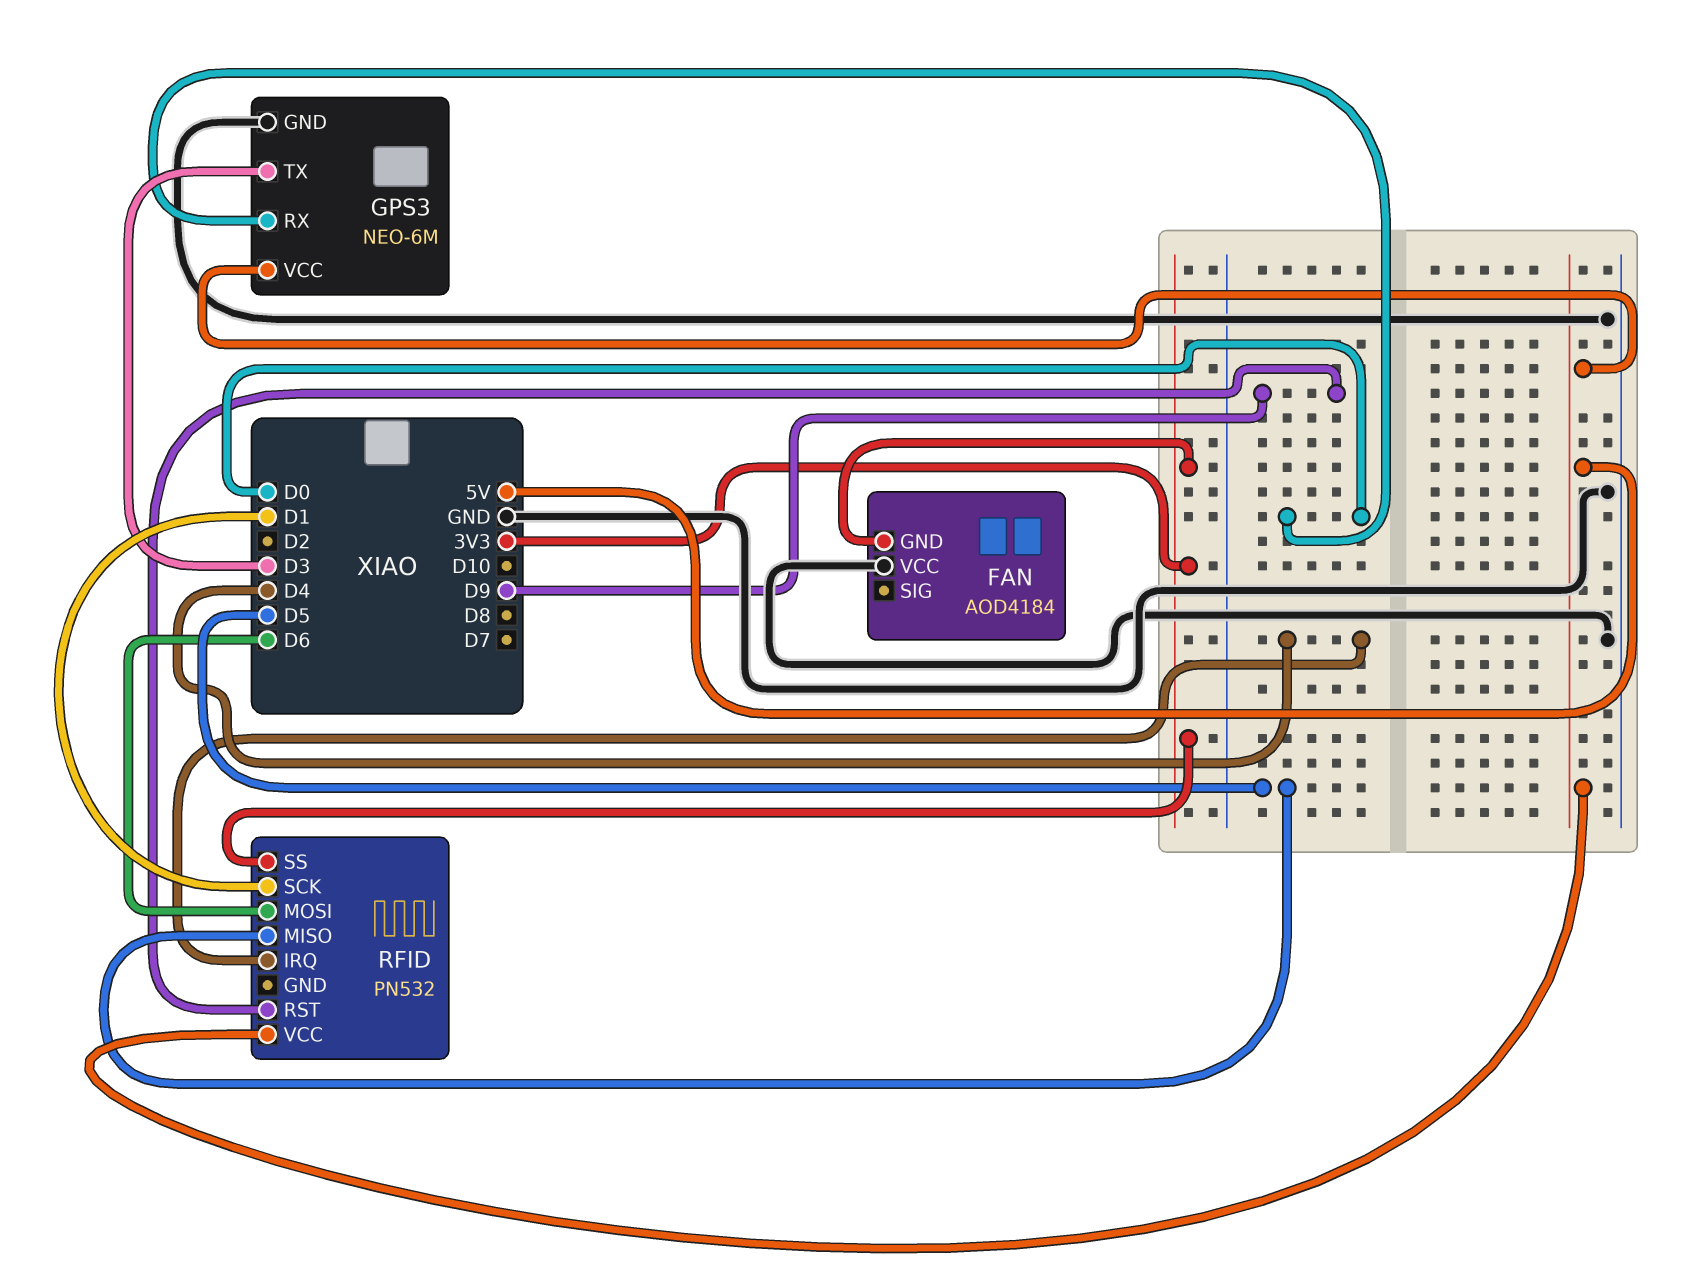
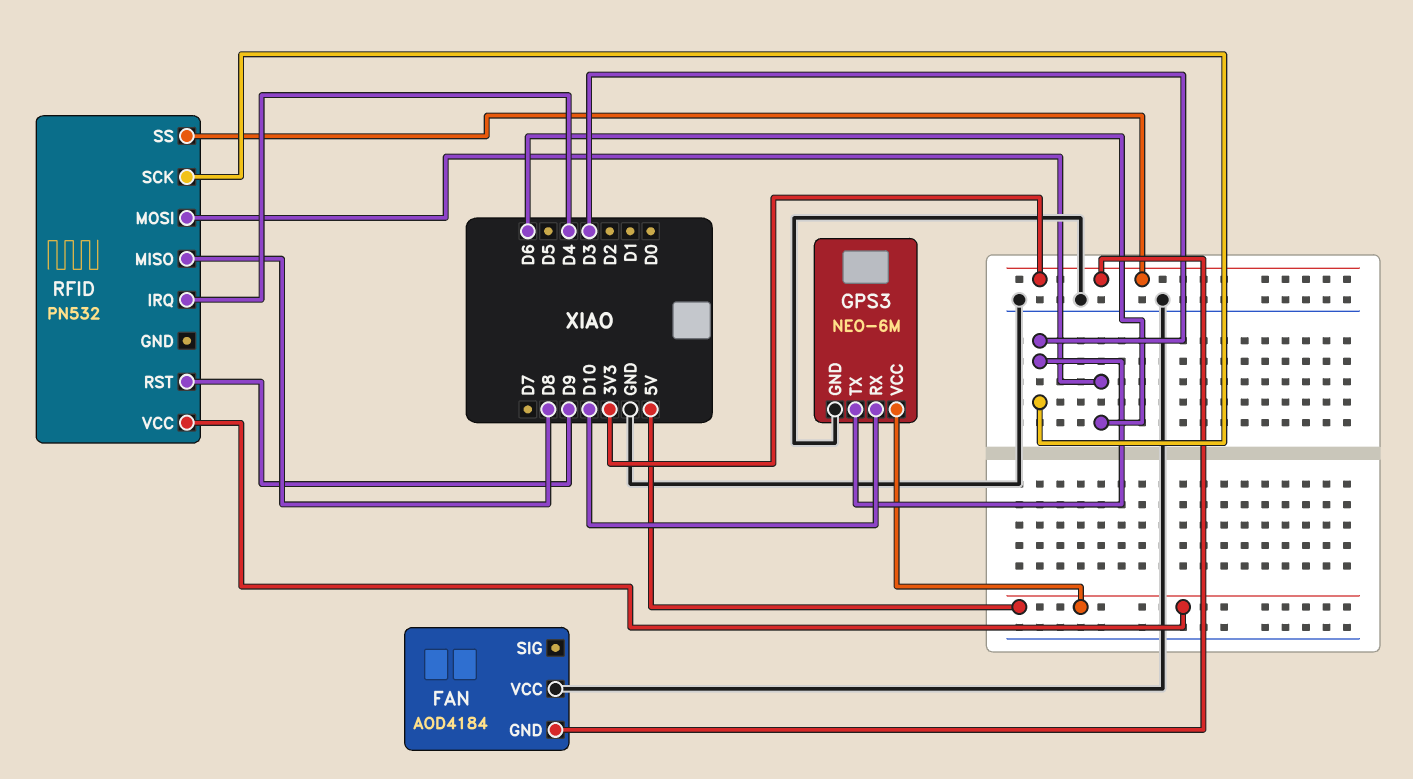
GPS3 pin RX: D0 -> D10
RFID pin MISO: D5 -> D8
RFID pin SCK: D1 -> D3

